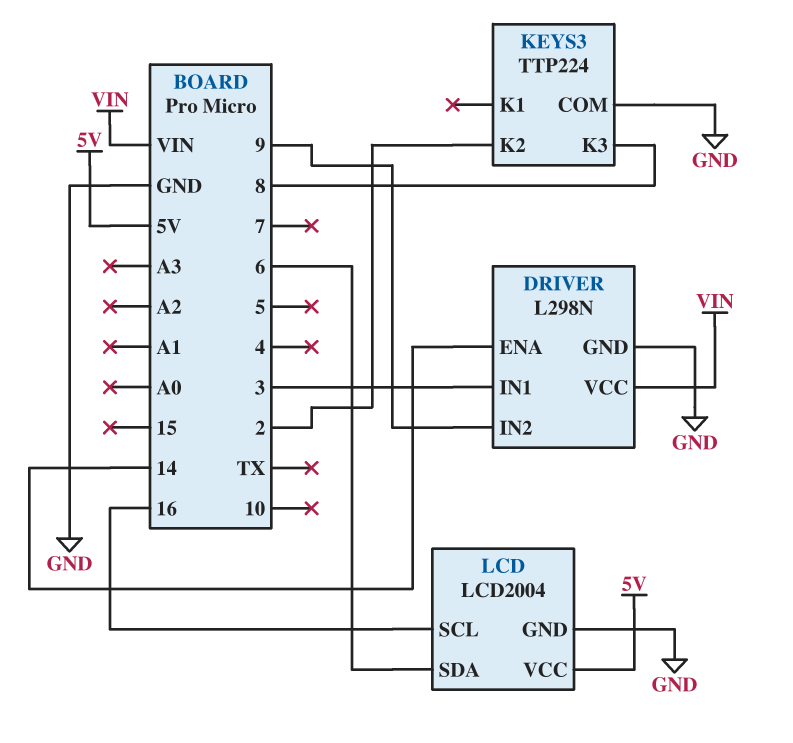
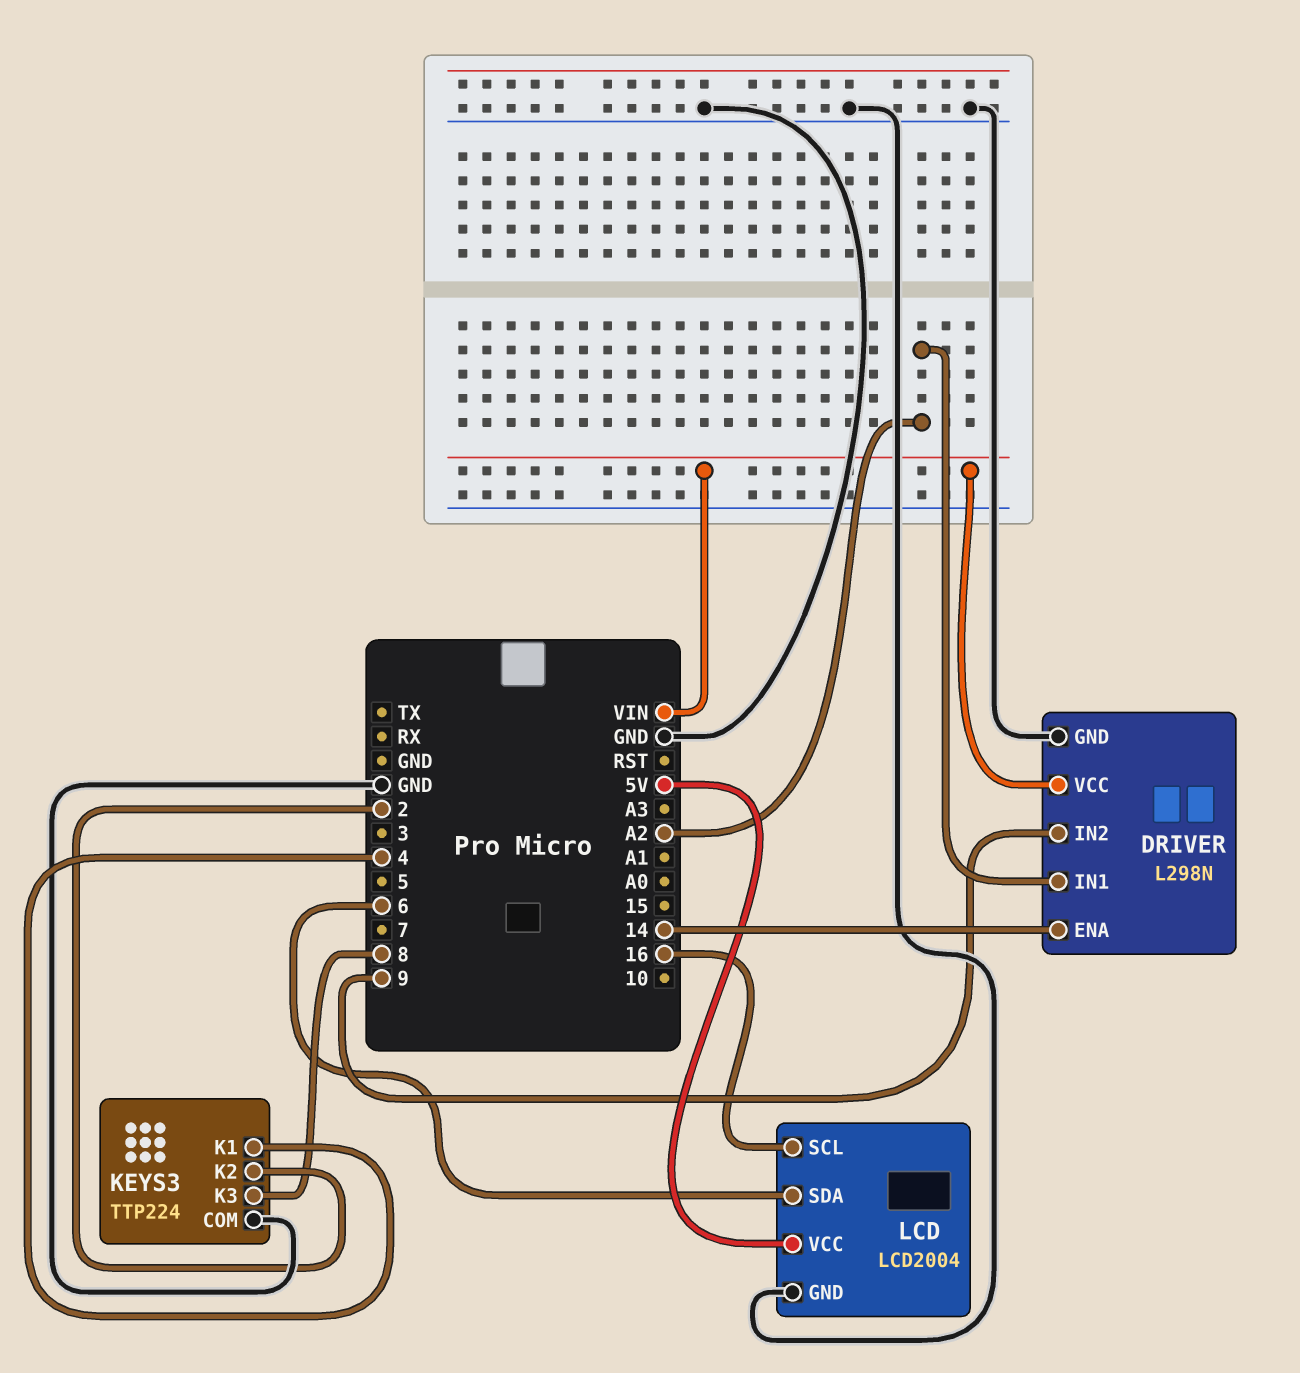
DRIVER pin IN1: 3 -> A2
KEYS3 pin K1: none -> 4

